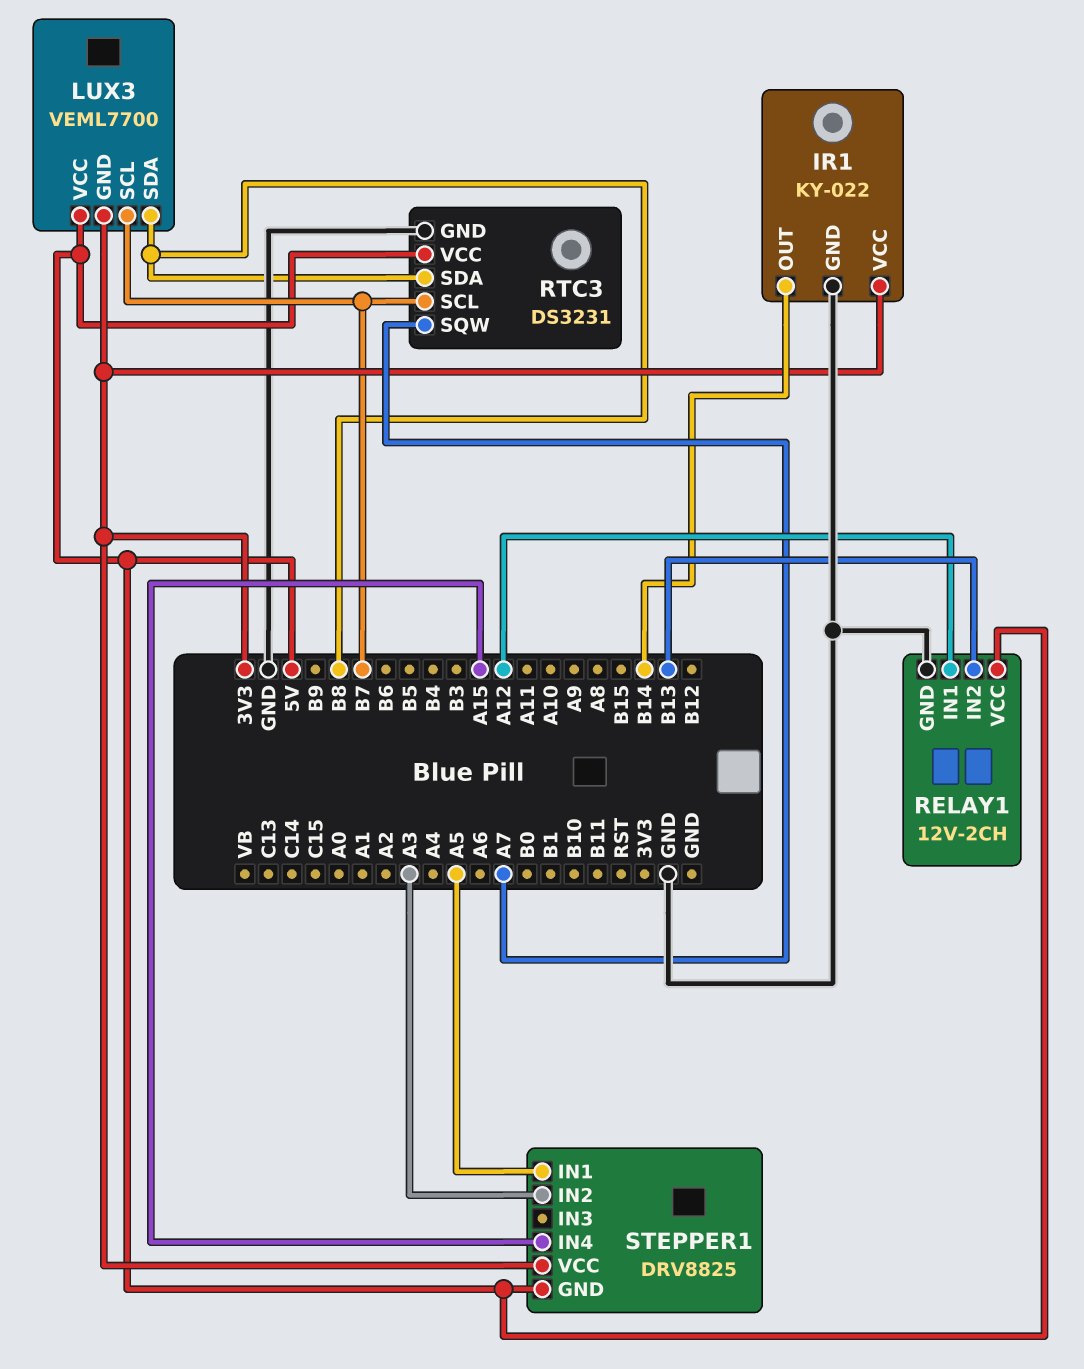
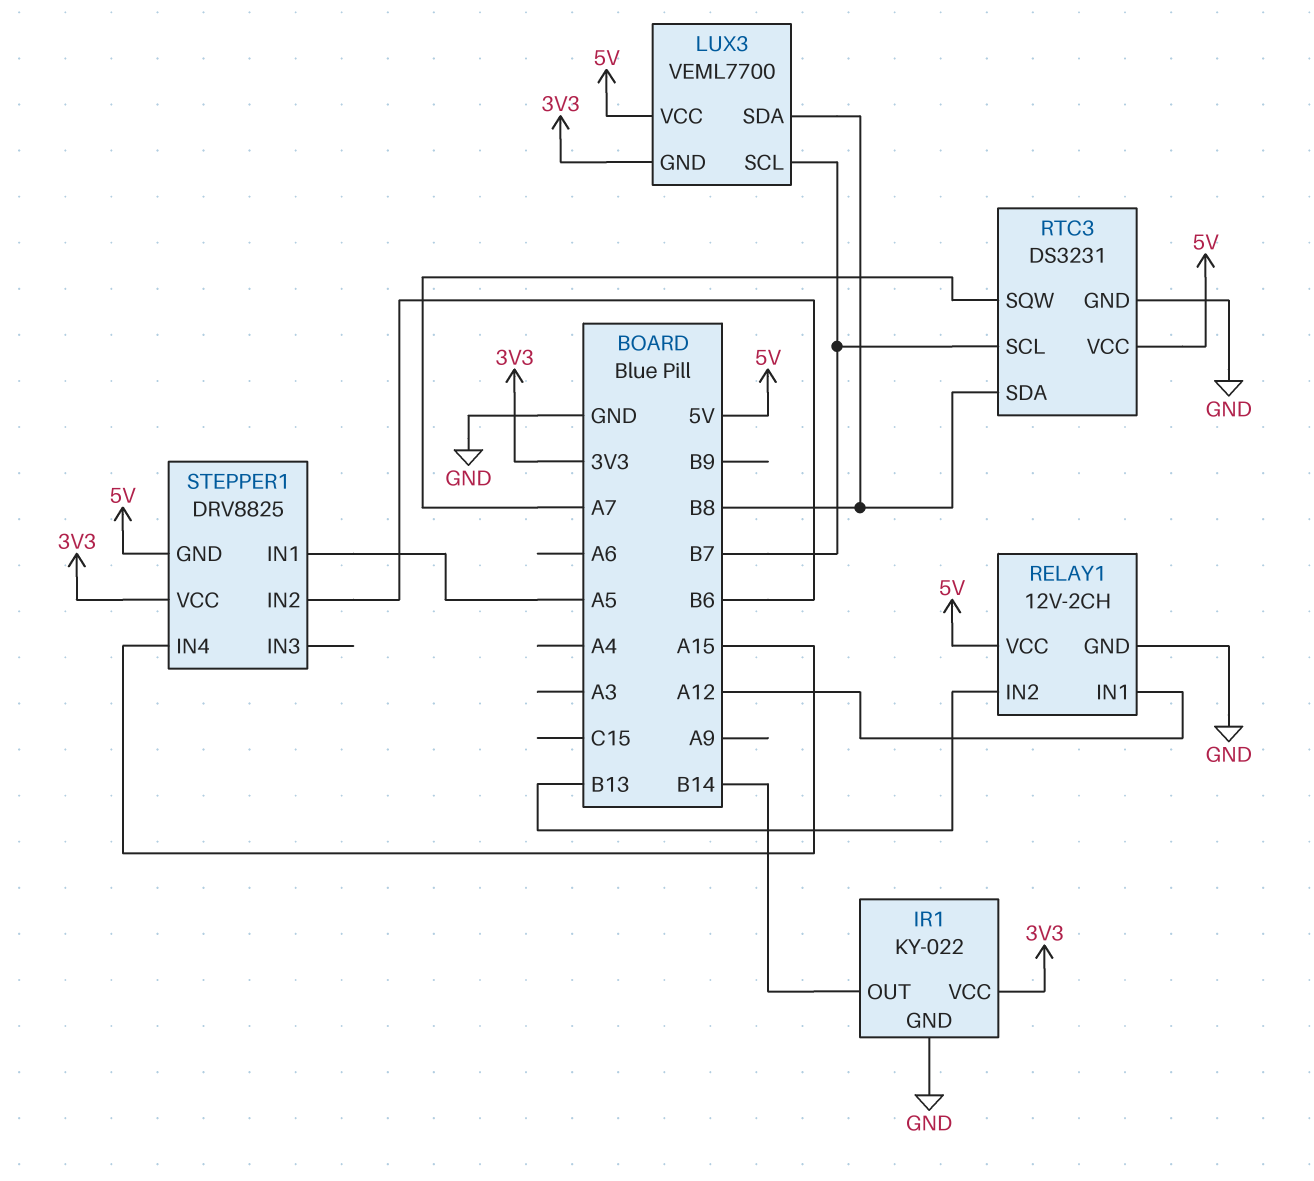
STEPPER1 pin IN2: A3 -> B6

